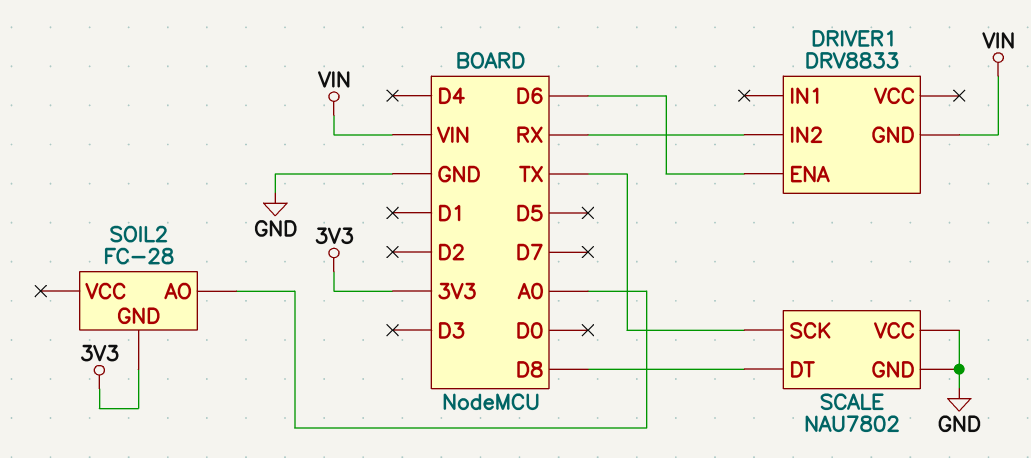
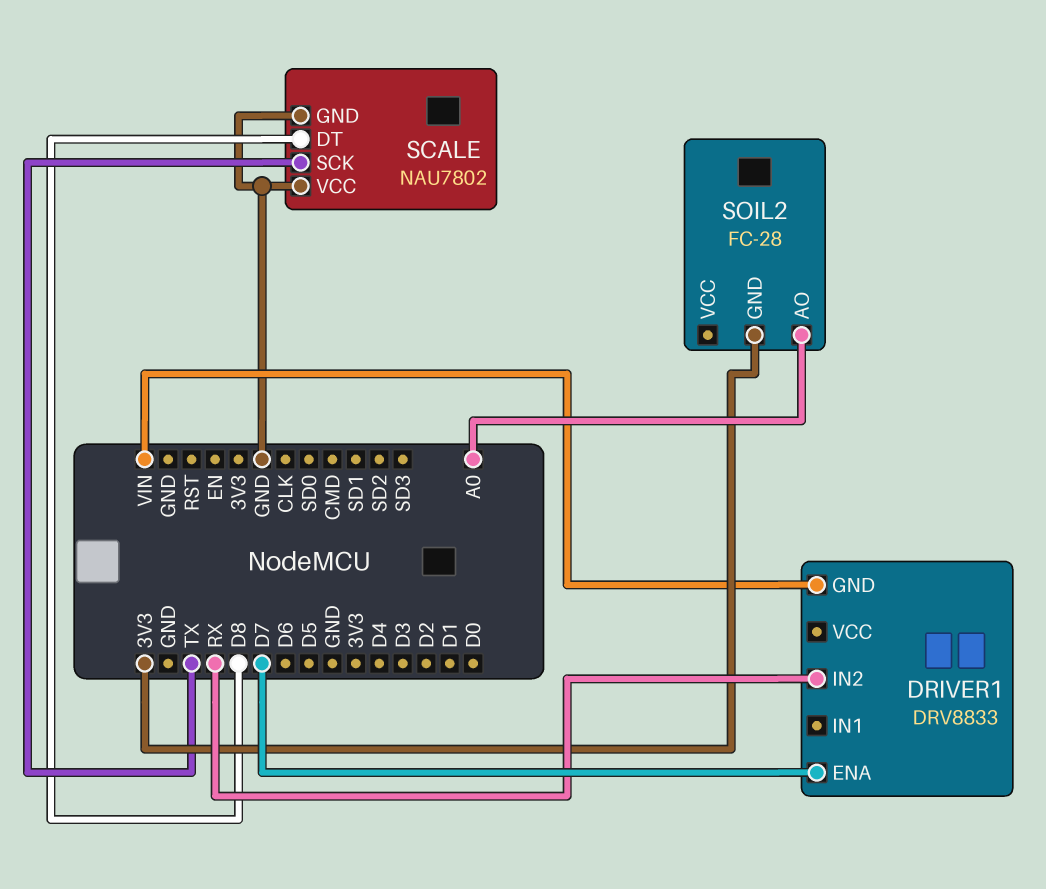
DRIVER1 pin ENA: D6 -> D7

